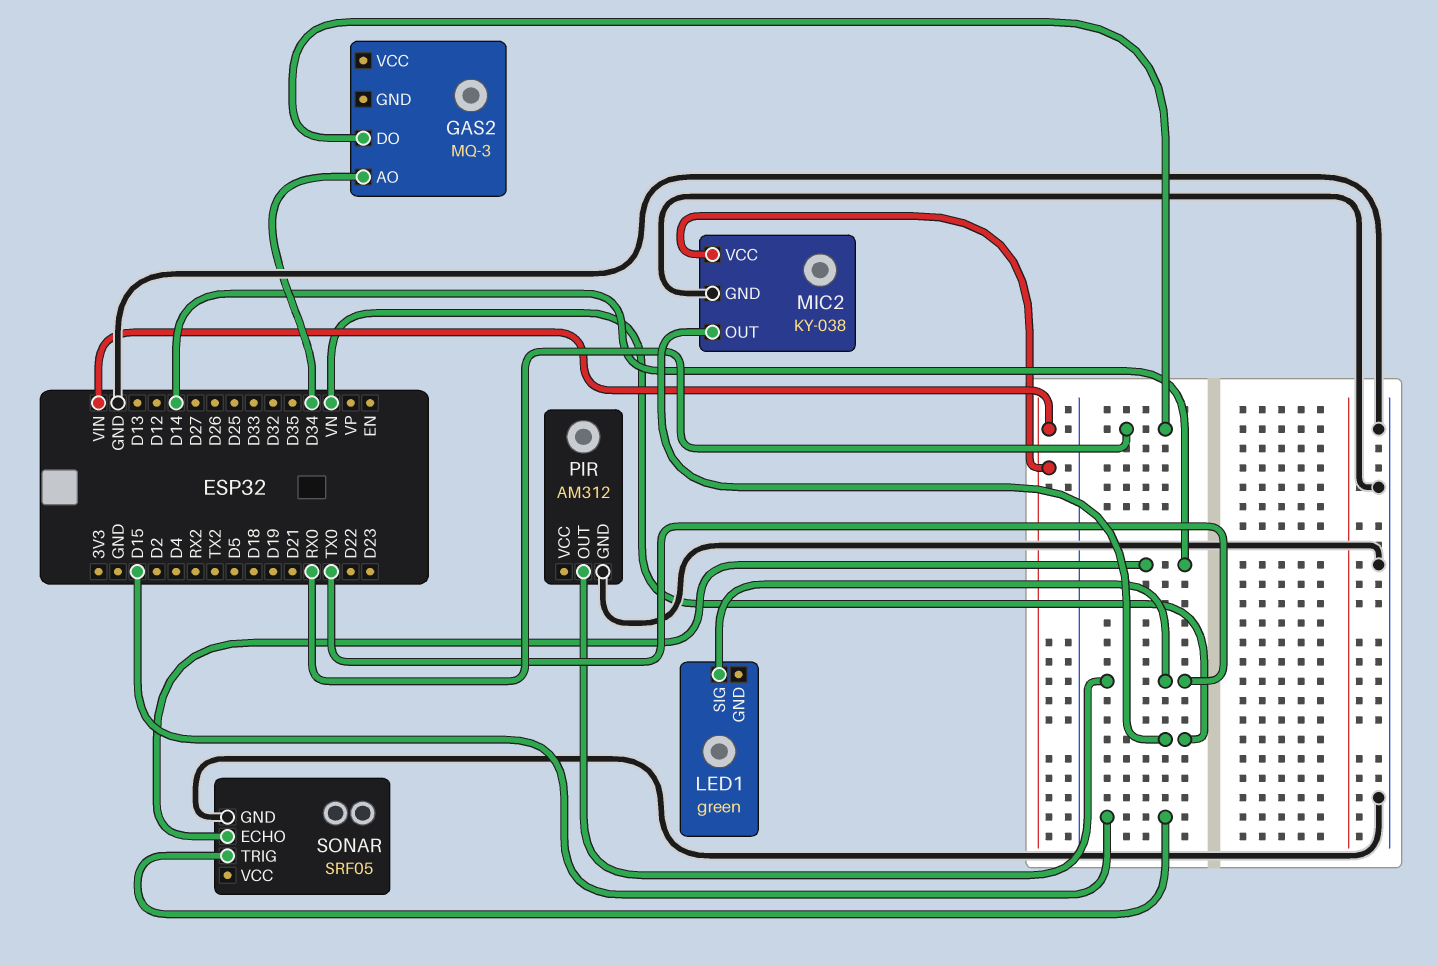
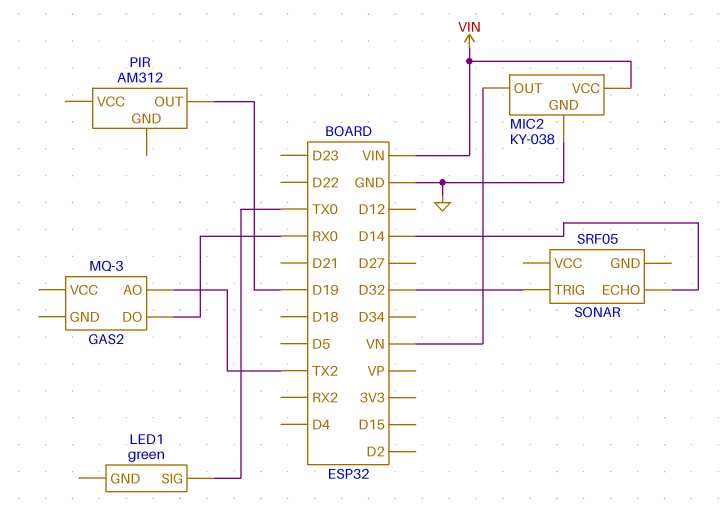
GAS2 pin AO: D34 -> TX2
PIR pin GND: GND -> none
PIR pin OUT: TX0 -> D19
SONAR pin GND: GND -> none
SONAR pin TRIG: D15 -> D32

